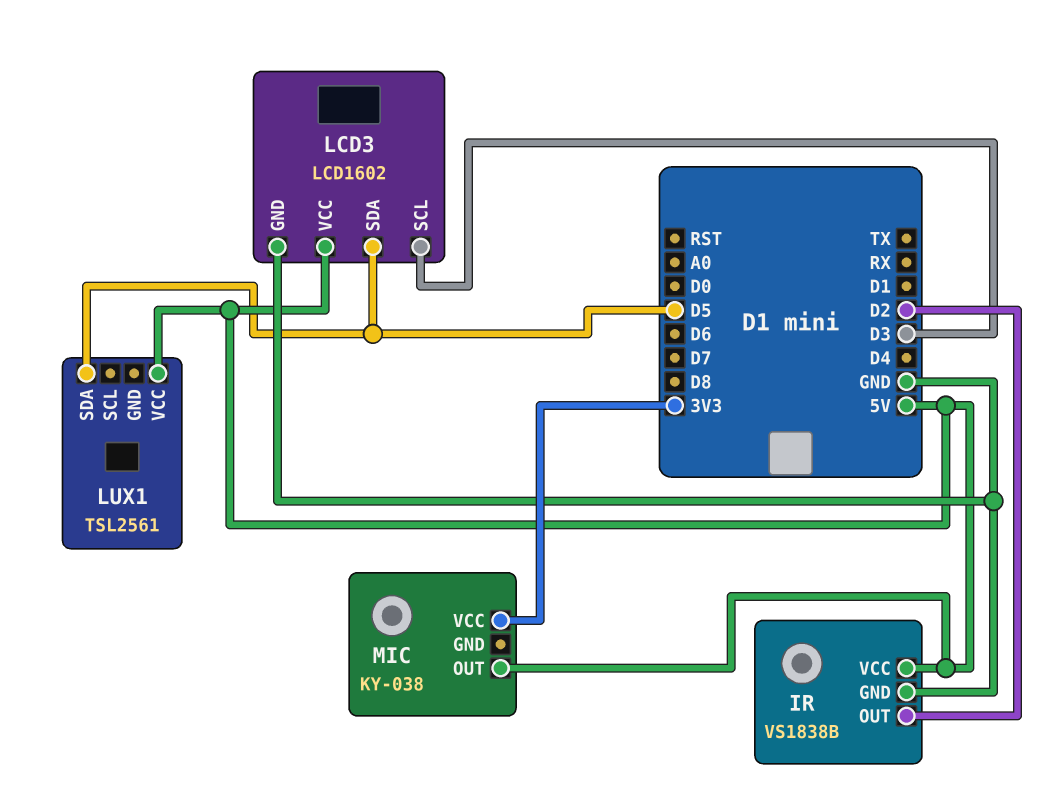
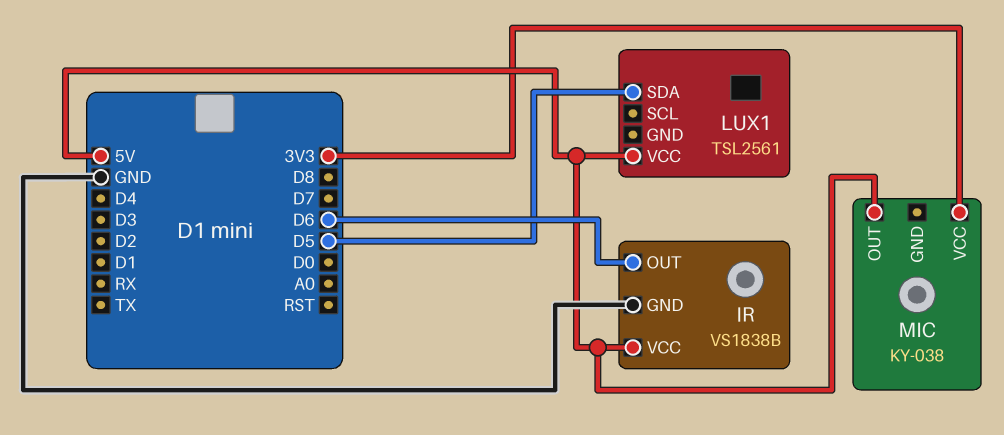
IR pin OUT: D2 -> D6
LCD3: LCD1602 -> none
LCD3 pin GND: GND -> none
LCD3 pin SCL: D3 -> none
LCD3 pin SDA: D5 -> none
LCD3 pin VCC: 5V -> none

